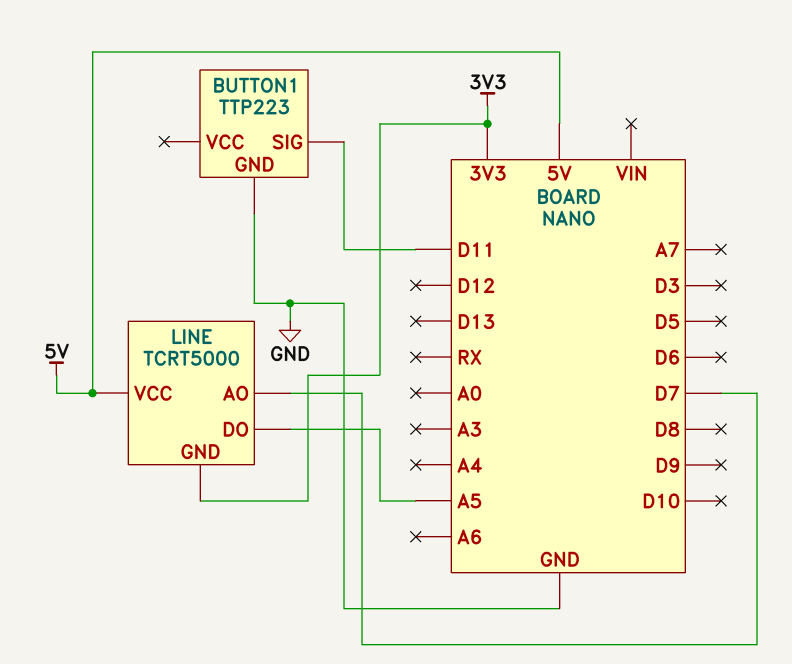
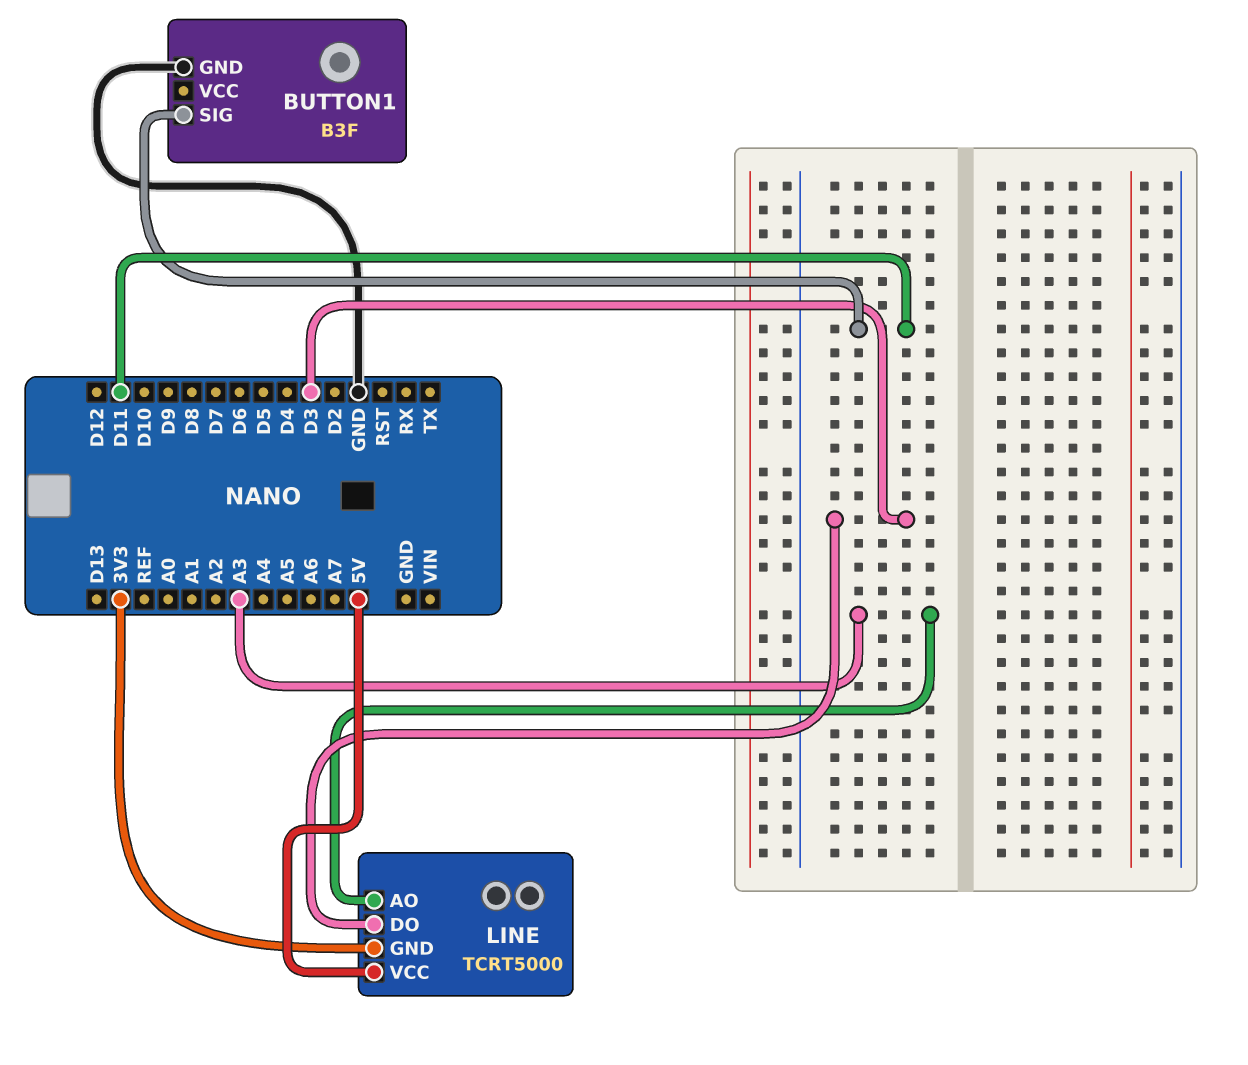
BUTTON1: TTP223 -> B3F
LINE pin AO: D7 -> A3
LINE pin DO: A5 -> D3

